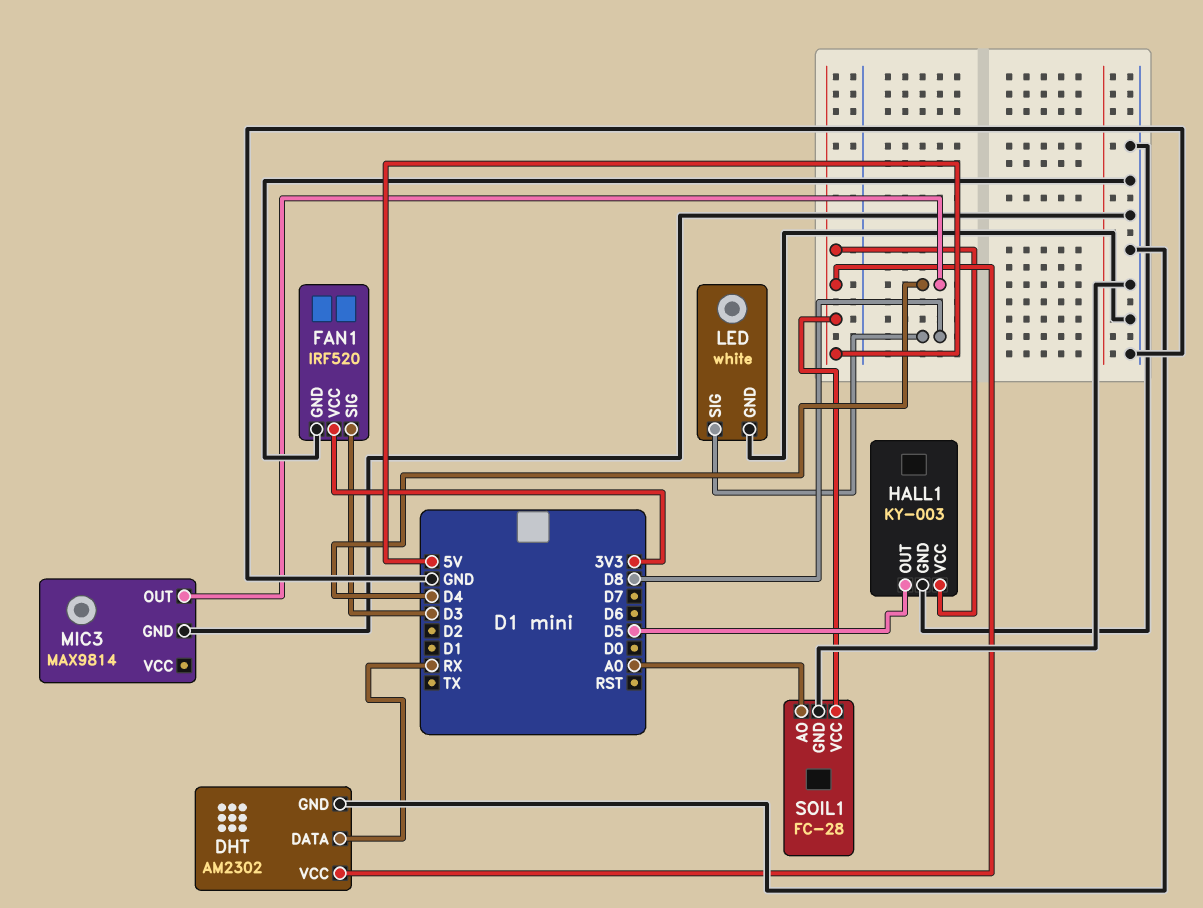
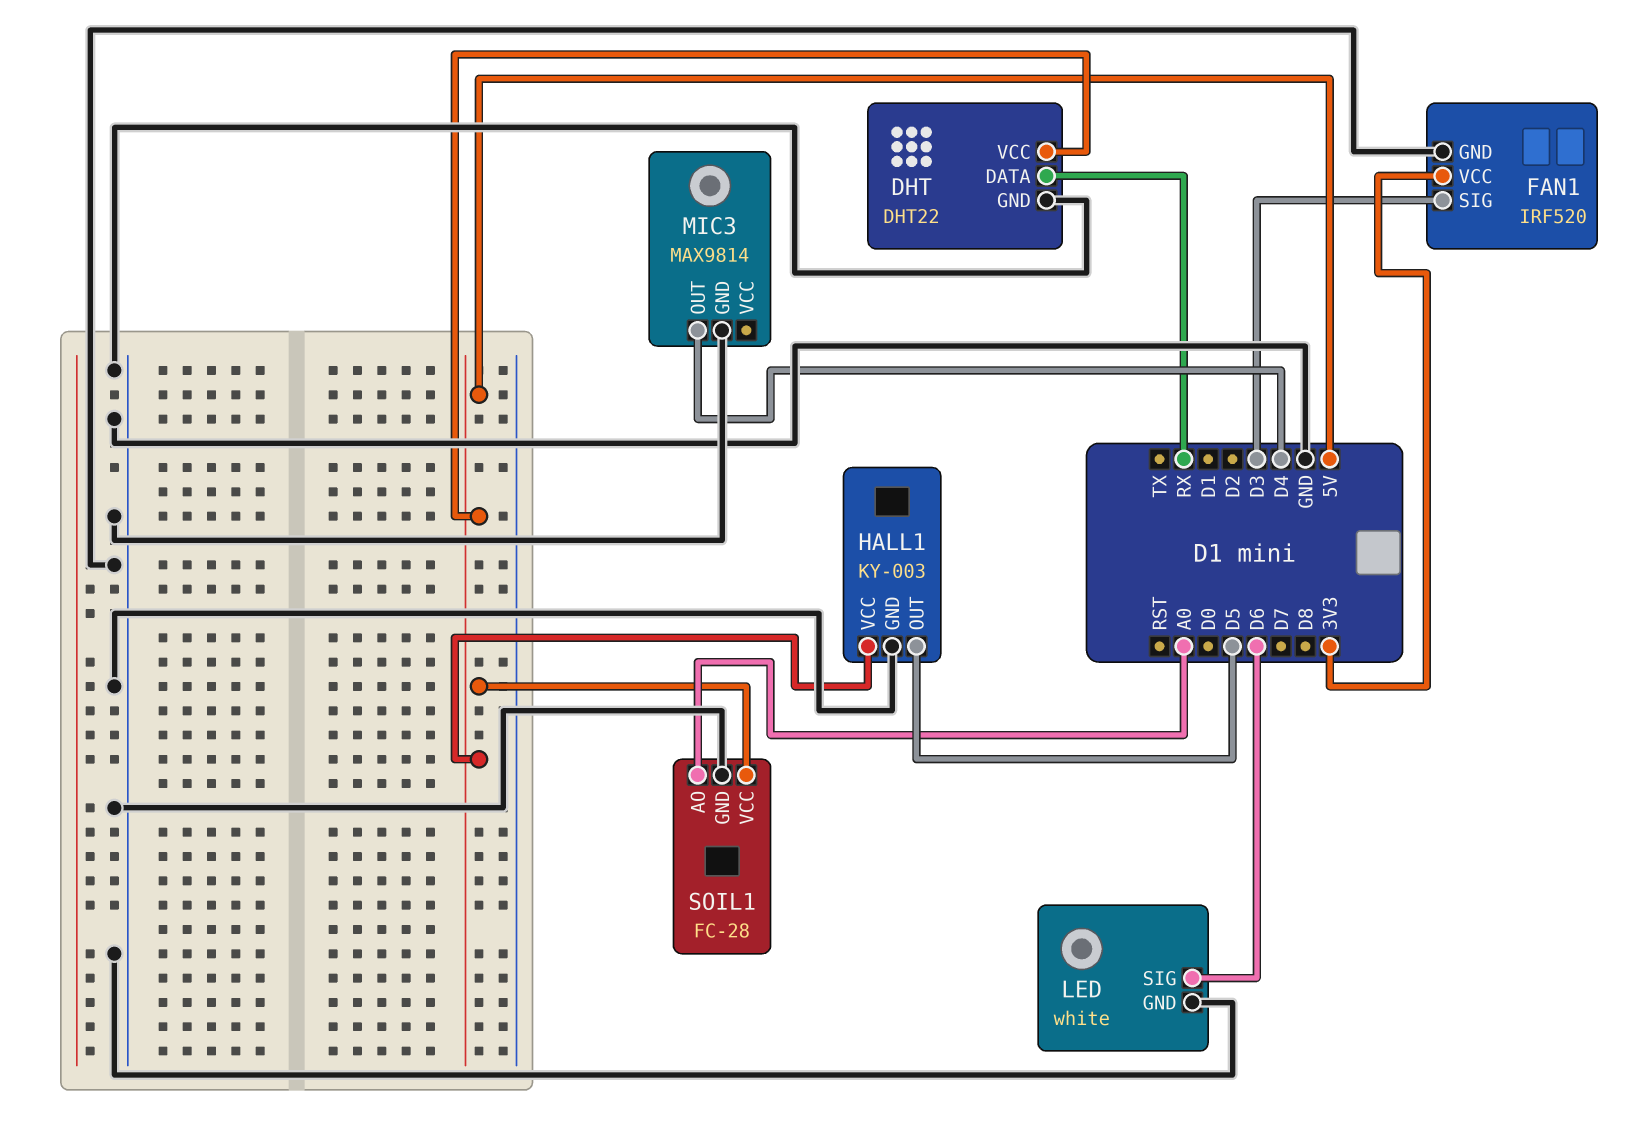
DHT: AM2302 -> DHT22
LED pin SIG: D8 -> D6

